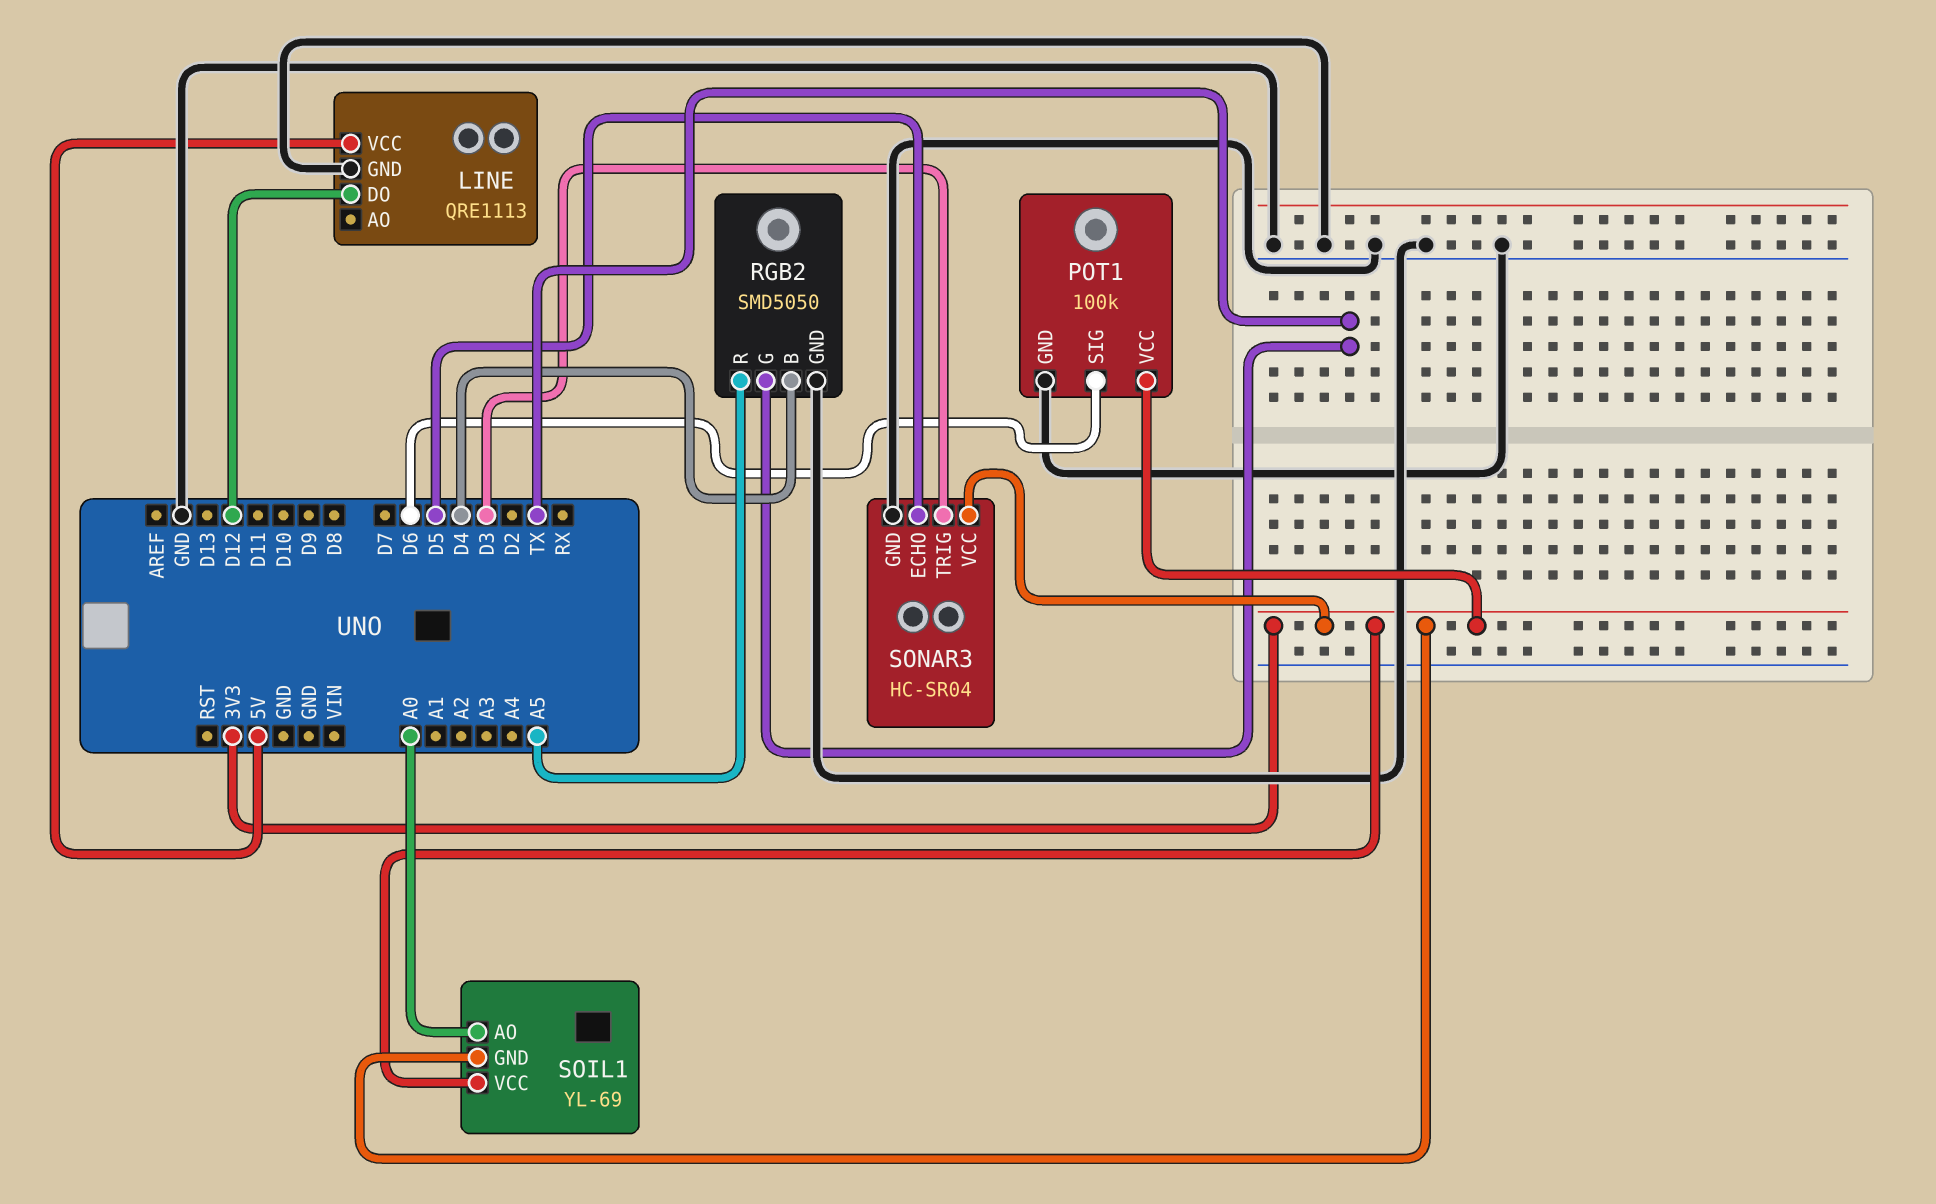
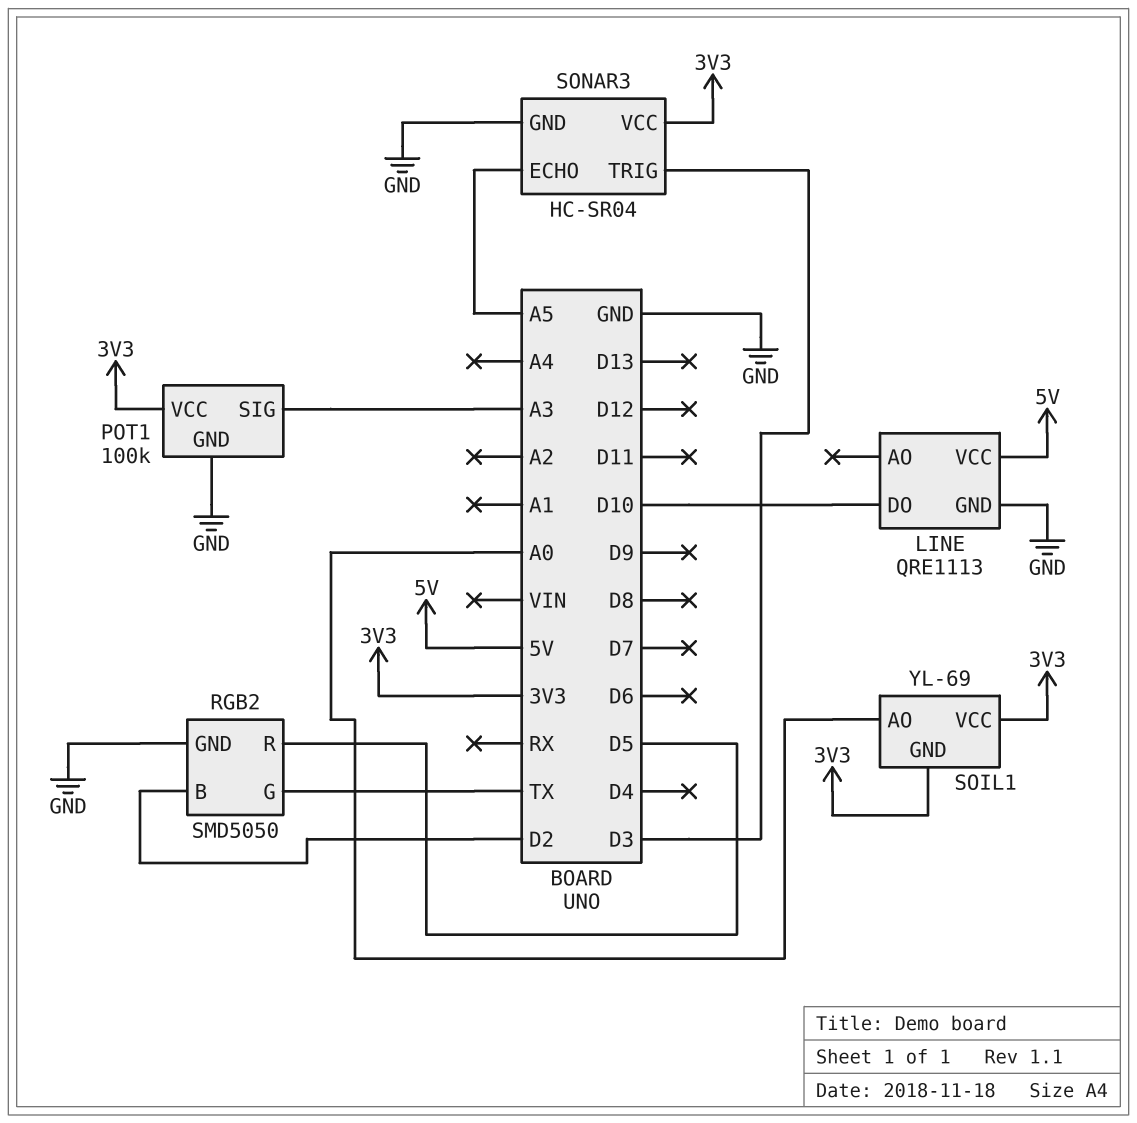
LINE pin DO: D12 -> D10
POT1 pin SIG: D6 -> A3
RGB2 pin B: D4 -> D2
RGB2 pin R: A5 -> D5
SONAR3 pin ECHO: D5 -> A5

